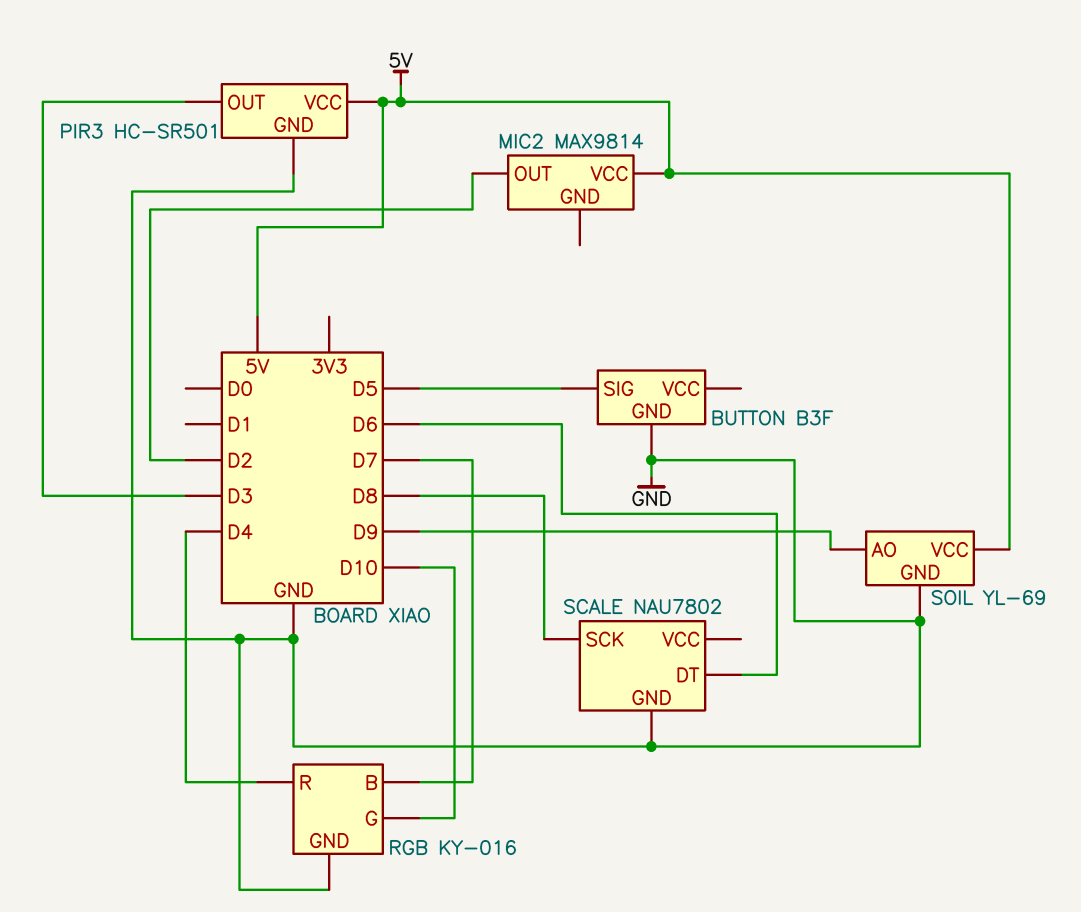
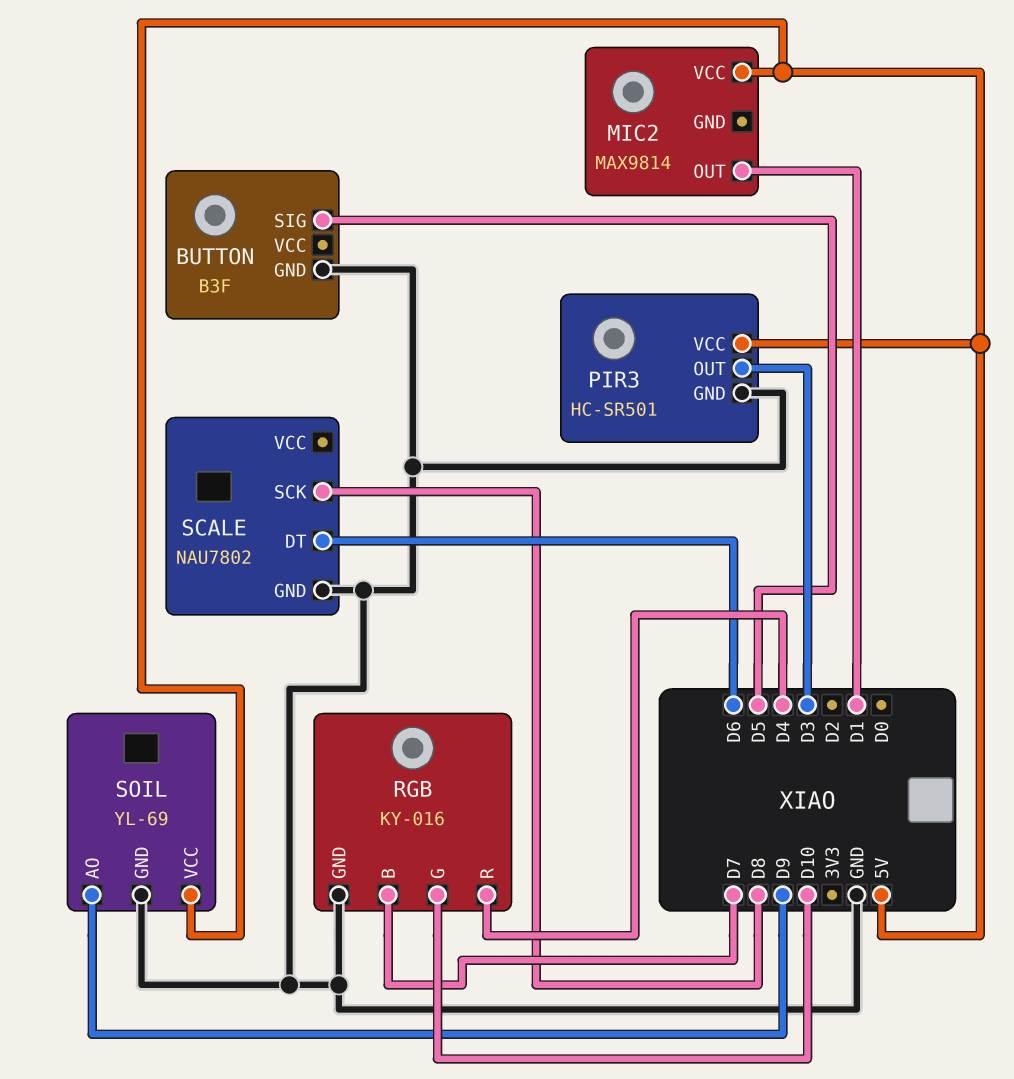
MIC2 pin OUT: D2 -> D1

